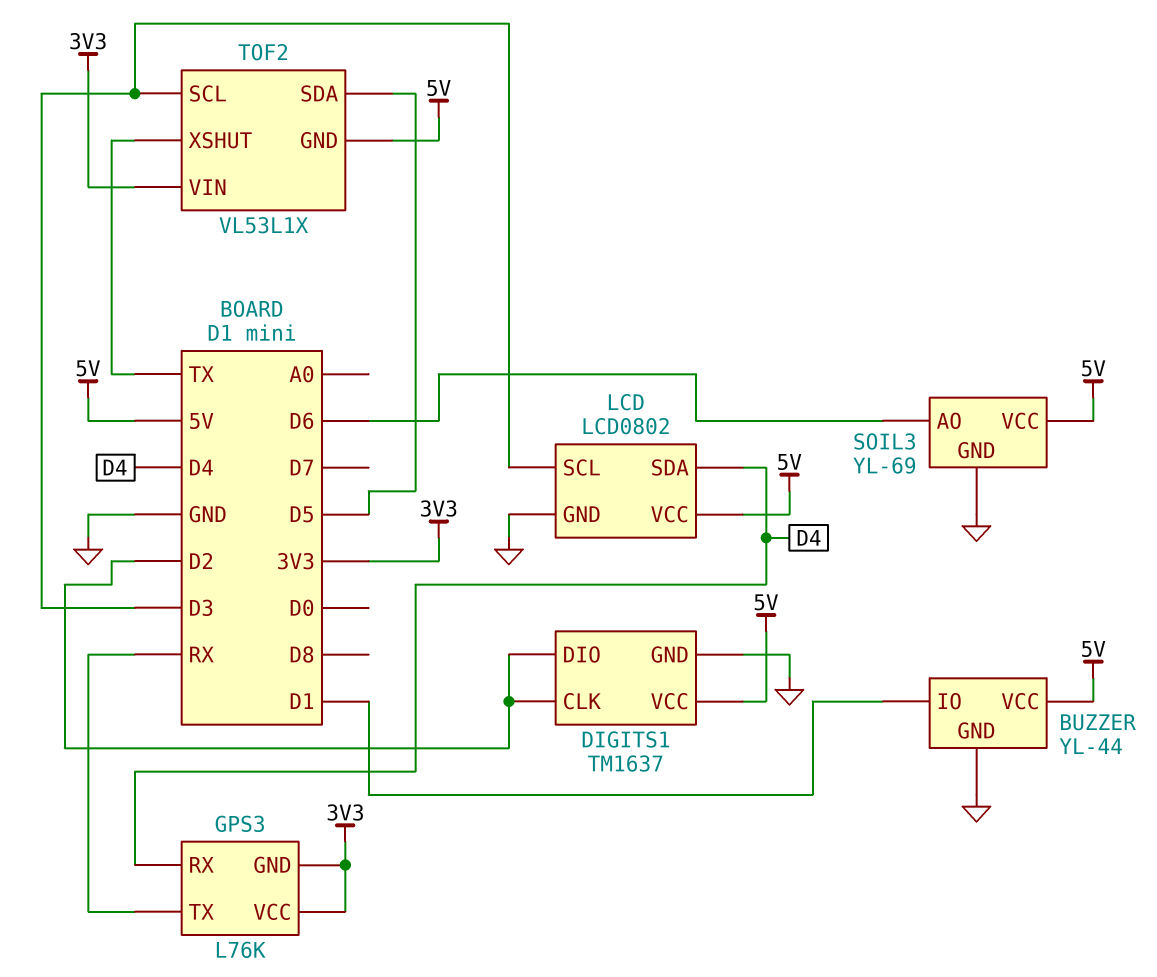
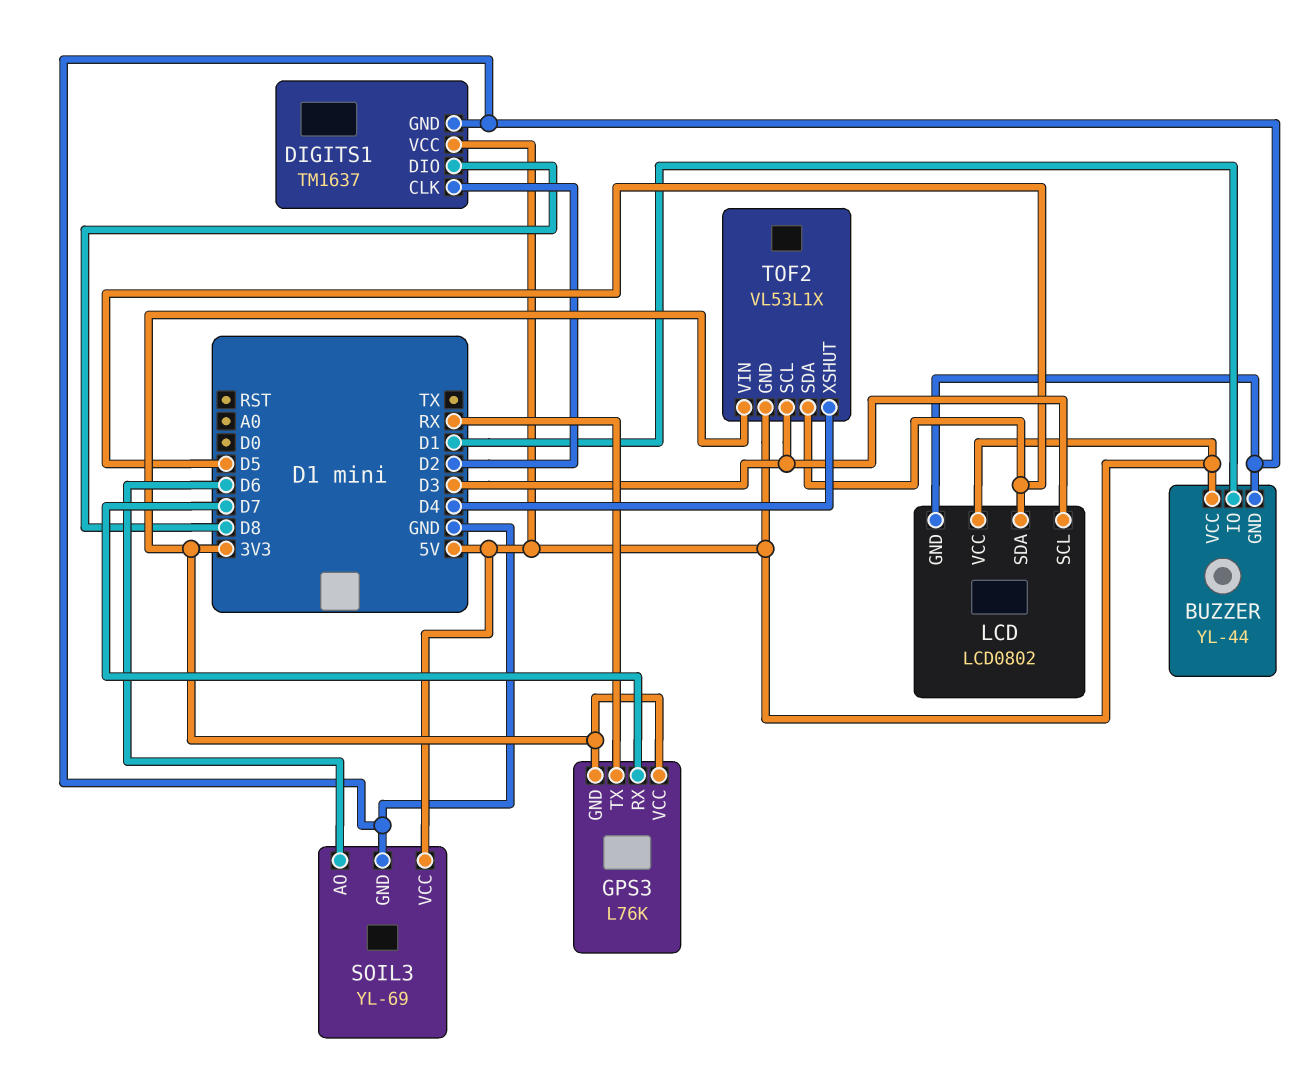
DIGITS1 pin DIO: D2 -> D8
GPS3 pin RX: D4 -> D7
LCD pin SDA: D4 -> D5
TOF2 pin XSHUT: TX -> D4

